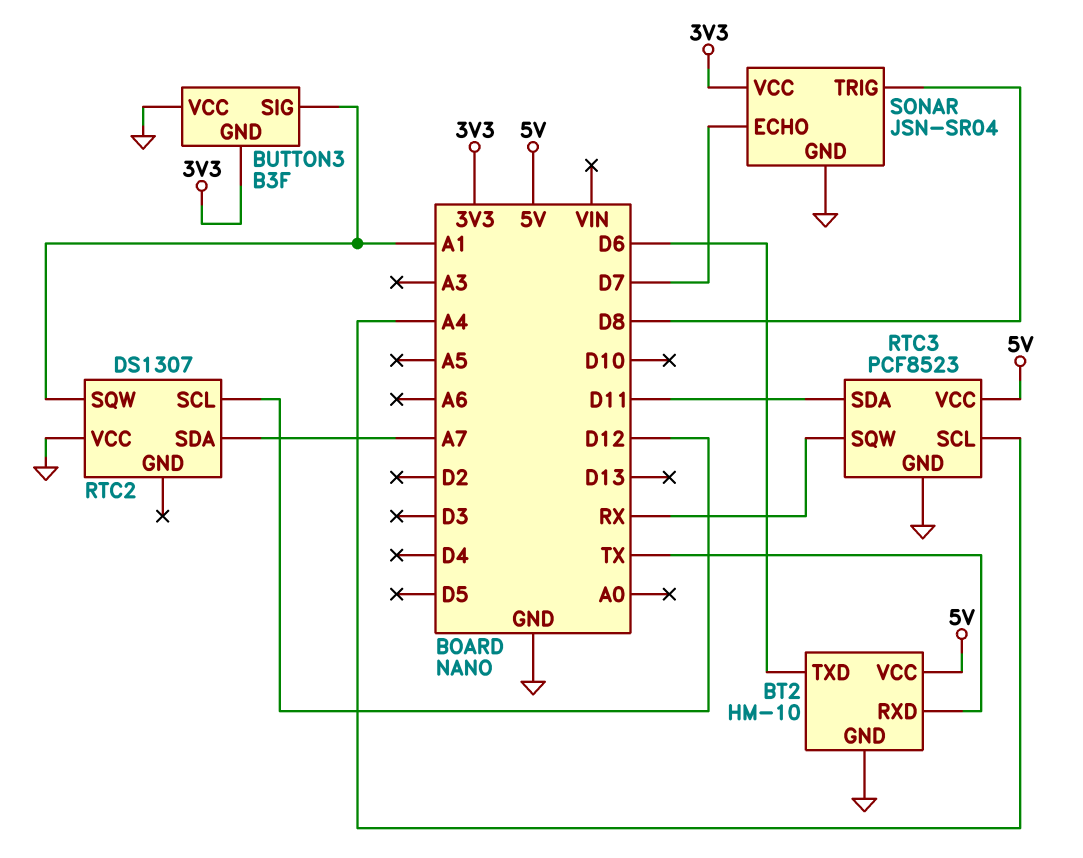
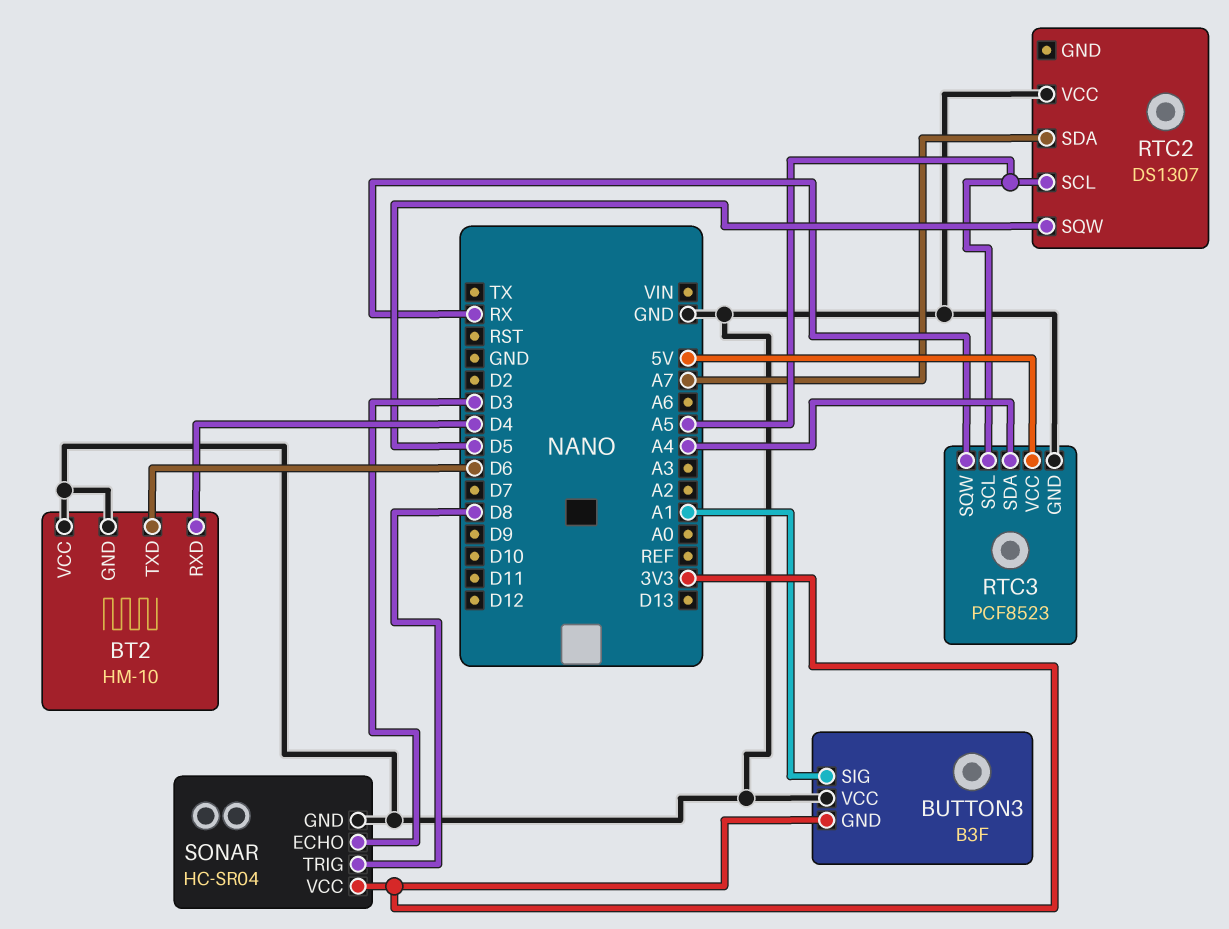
BT2 pin RXD: TX -> D4
BT2 pin VCC: 5V -> GND
RTC2 pin SCL: D12 -> A5
RTC2 pin SQW: A1 -> D5
RTC3 pin SCL: A4 -> A5
RTC3 pin SDA: D11 -> A4
SONAR: JSN-SR04 -> HC-SR04
SONAR pin ECHO: D7 -> D3

